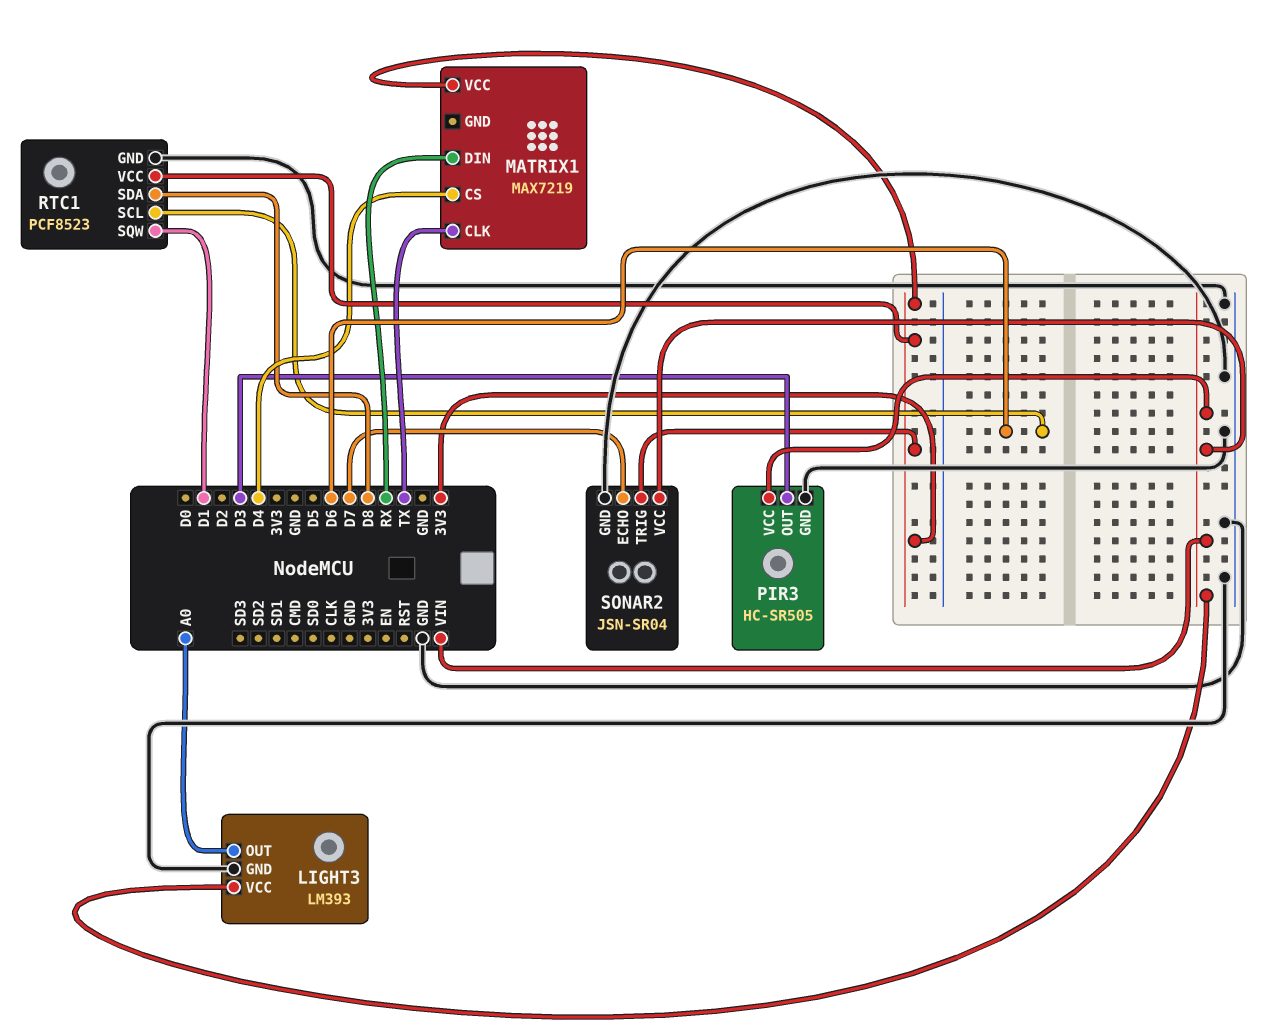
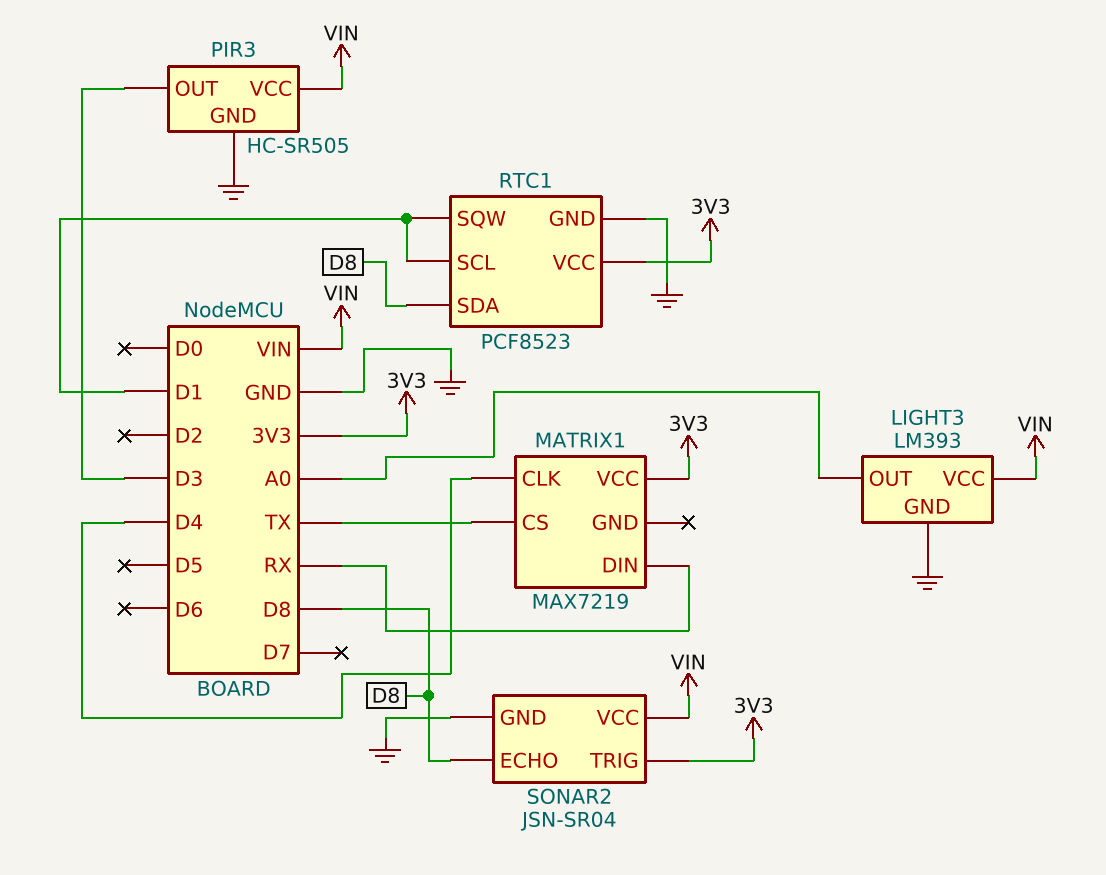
MATRIX1 pin CLK: TX -> D4
MATRIX1 pin CS: D4 -> TX
RTC1 pin SCL: D6 -> D1
SONAR2 pin ECHO: D7 -> D8

